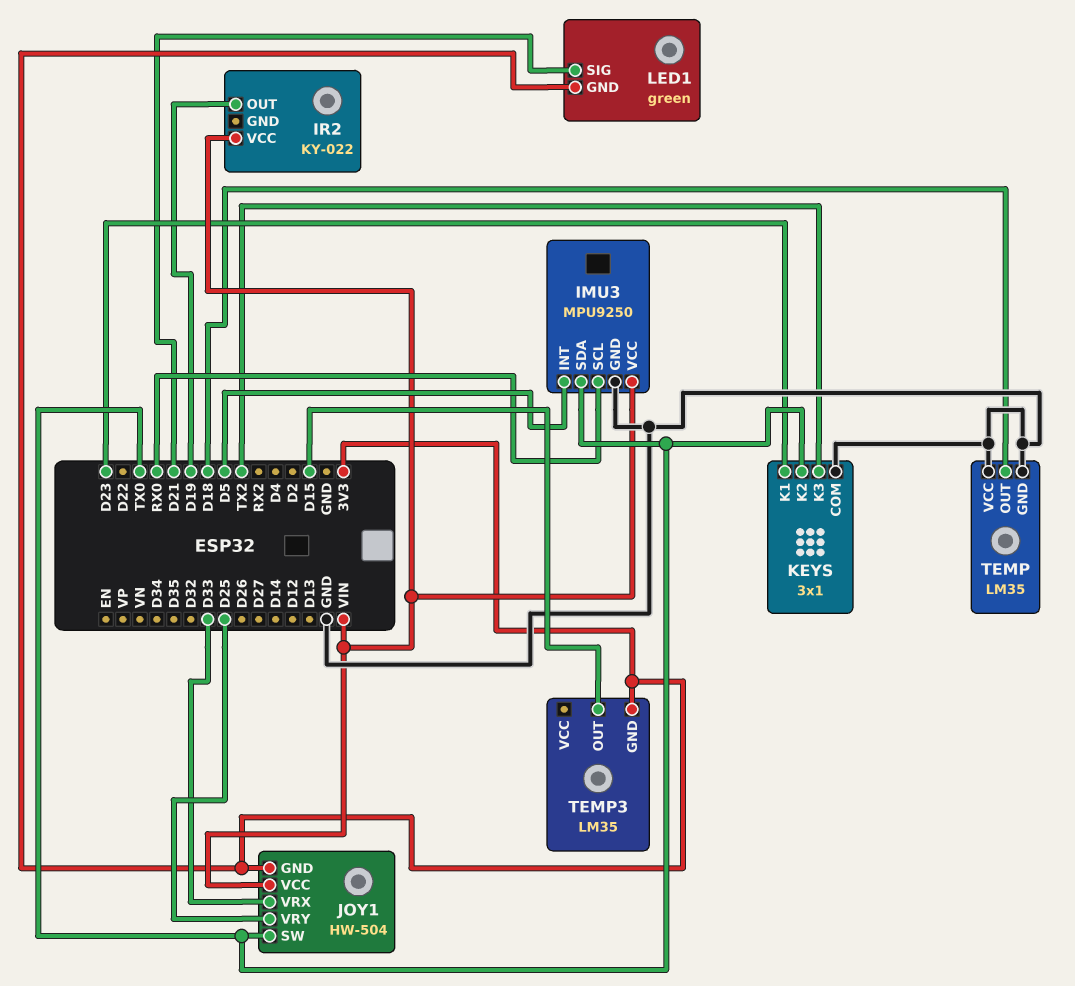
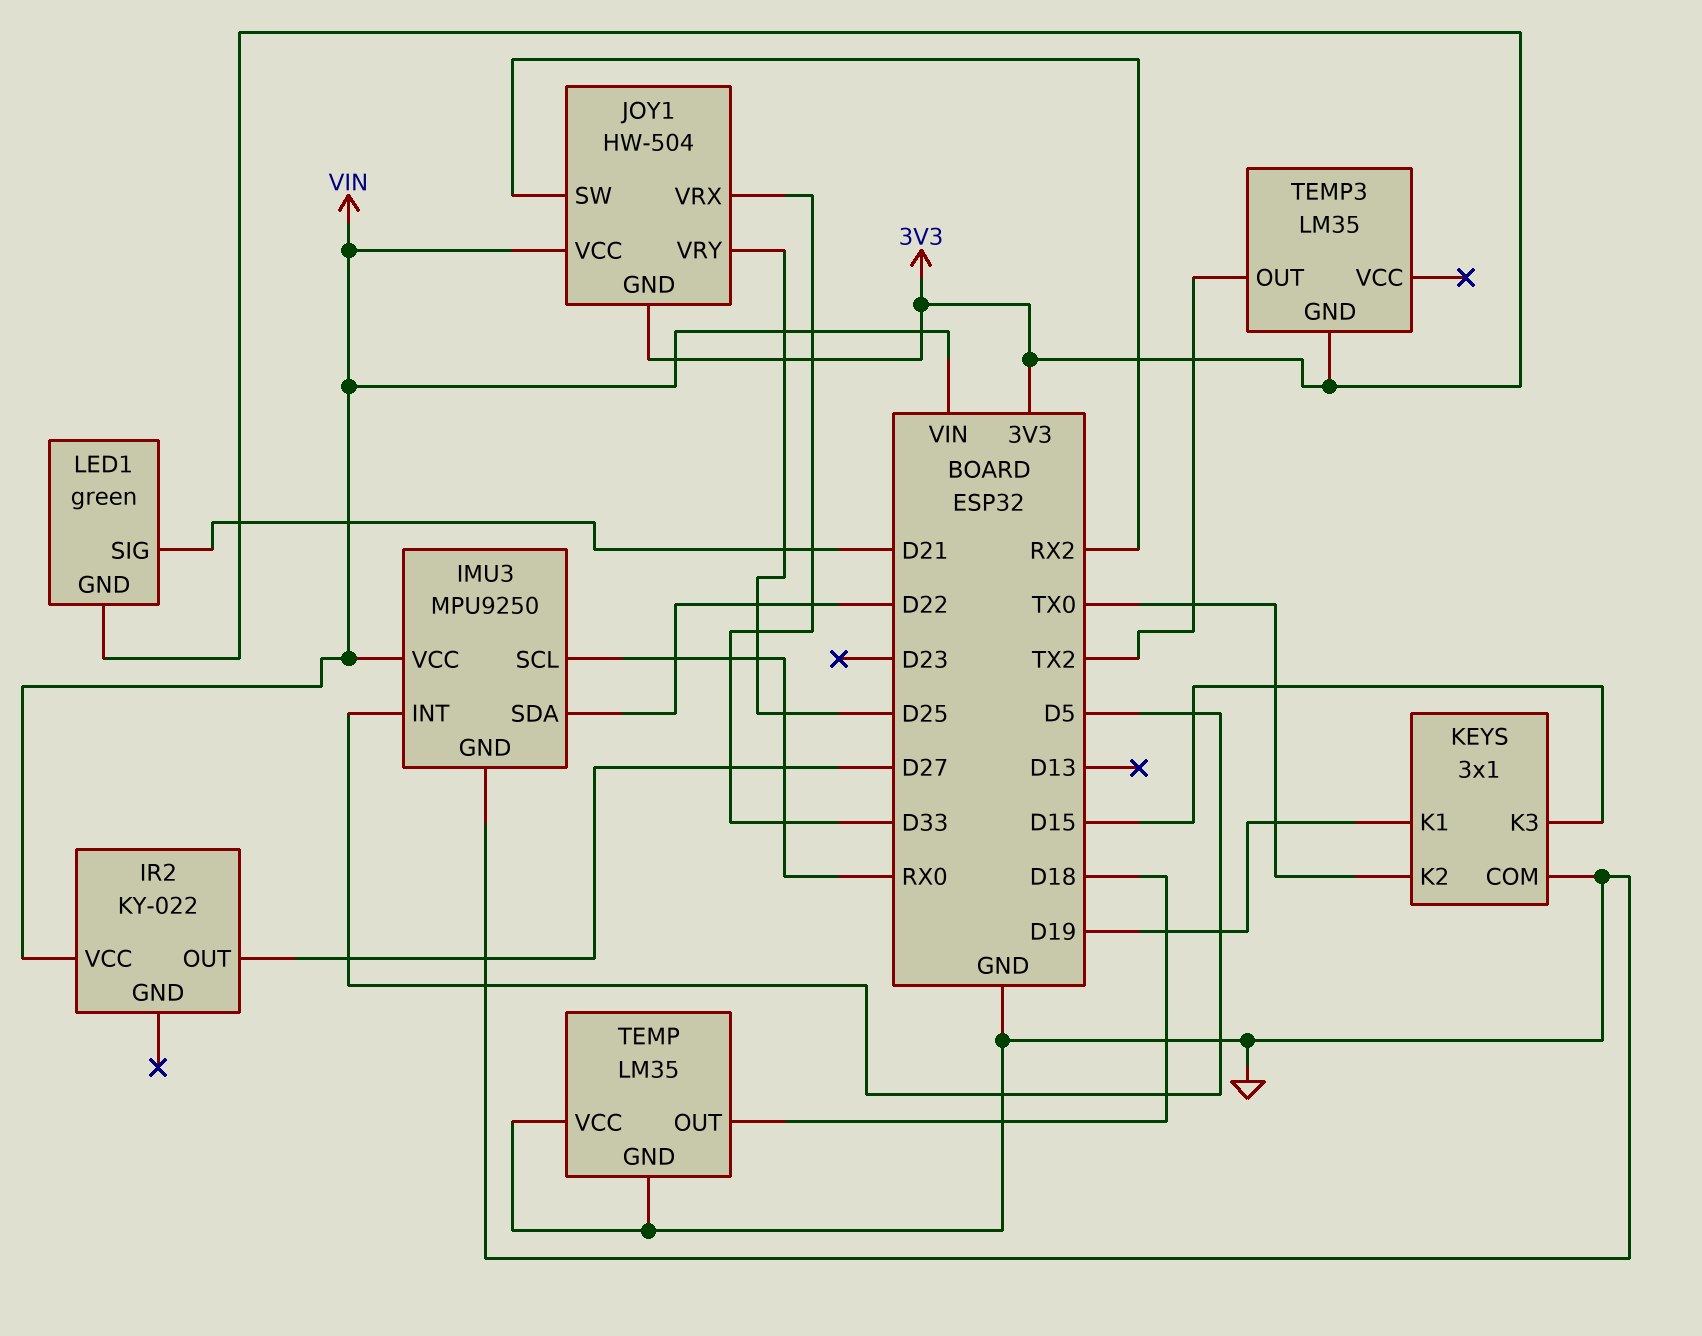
IMU3 pin SDA: TX0 -> D22
IR2 pin OUT: D19 -> D27
JOY1 pin SW: TX0 -> RX2
KEYS pin K1: D23 -> D19
KEYS pin K3: TX2 -> D15
TEMP3 pin OUT: D15 -> TX2

